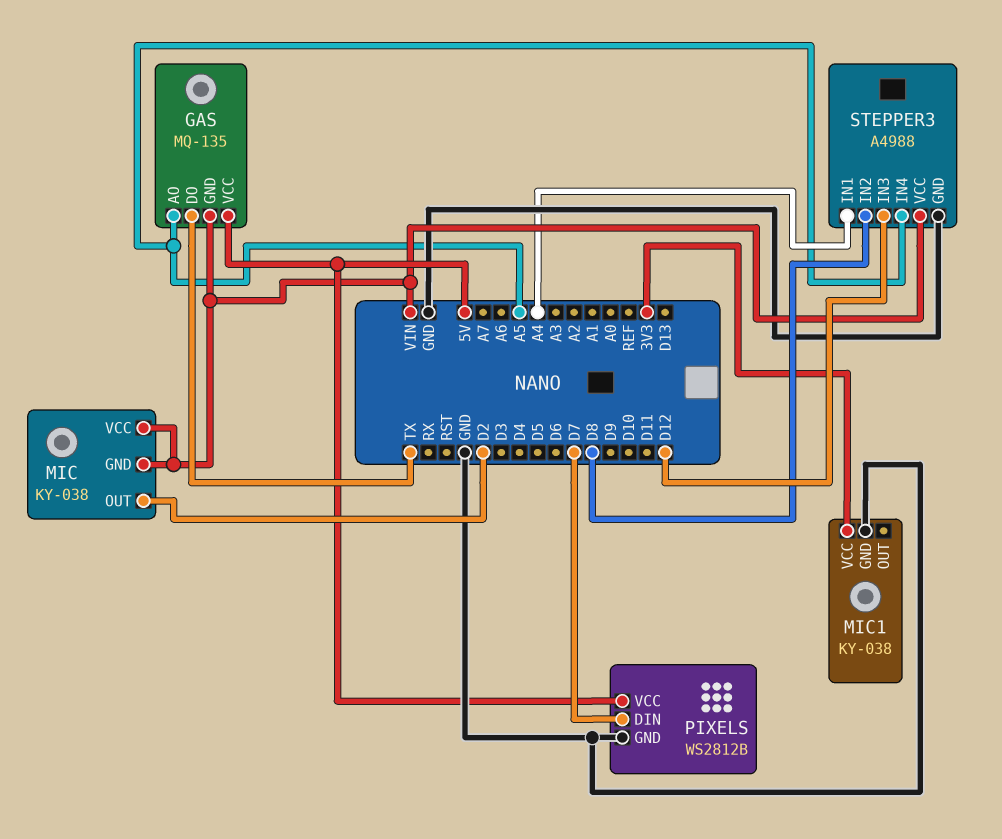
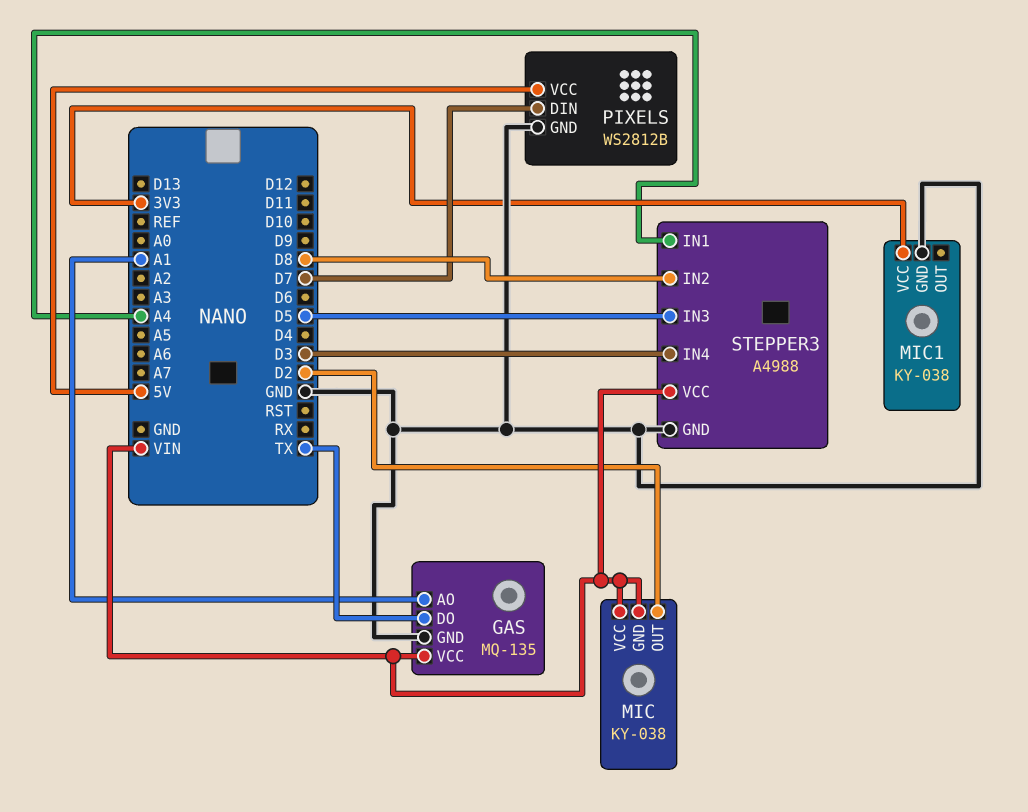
GAS pin AO: A5 -> A1
GAS pin GND: VIN -> GND
GAS pin VCC: 5V -> VIN
STEPPER3 pin IN3: D12 -> D5
STEPPER3 pin IN4: A5 -> D3

